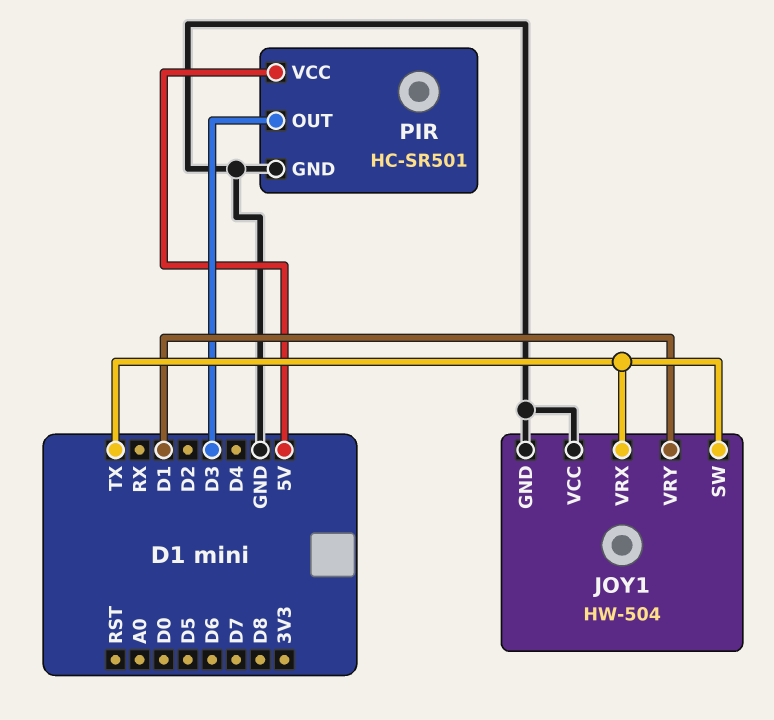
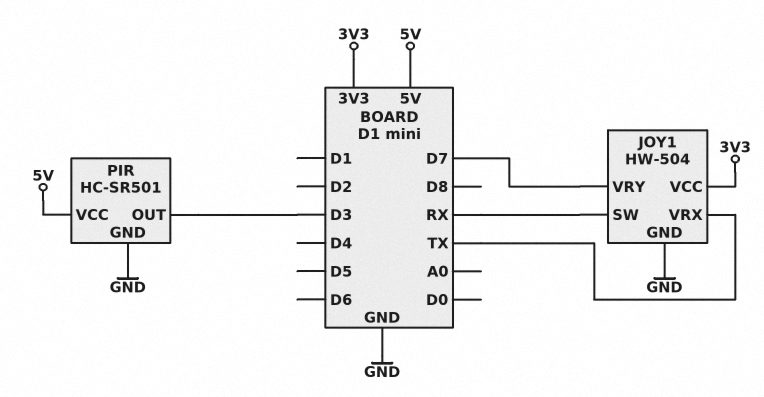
JOY1 pin SW: TX -> RX
JOY1 pin VCC: GND -> 3V3
JOY1 pin VRY: D1 -> D7

